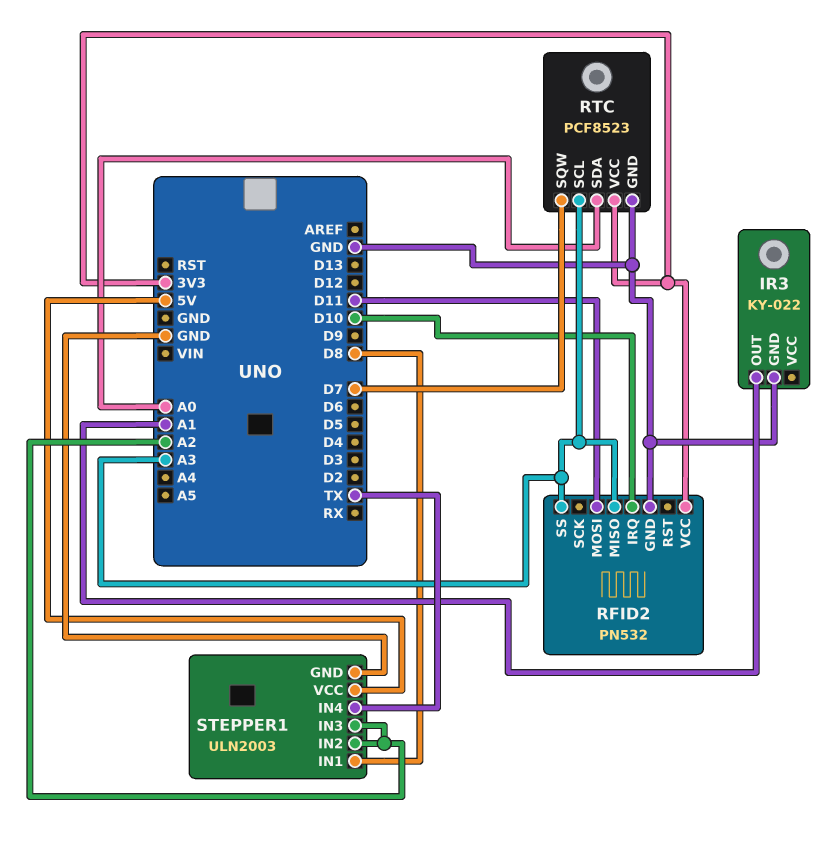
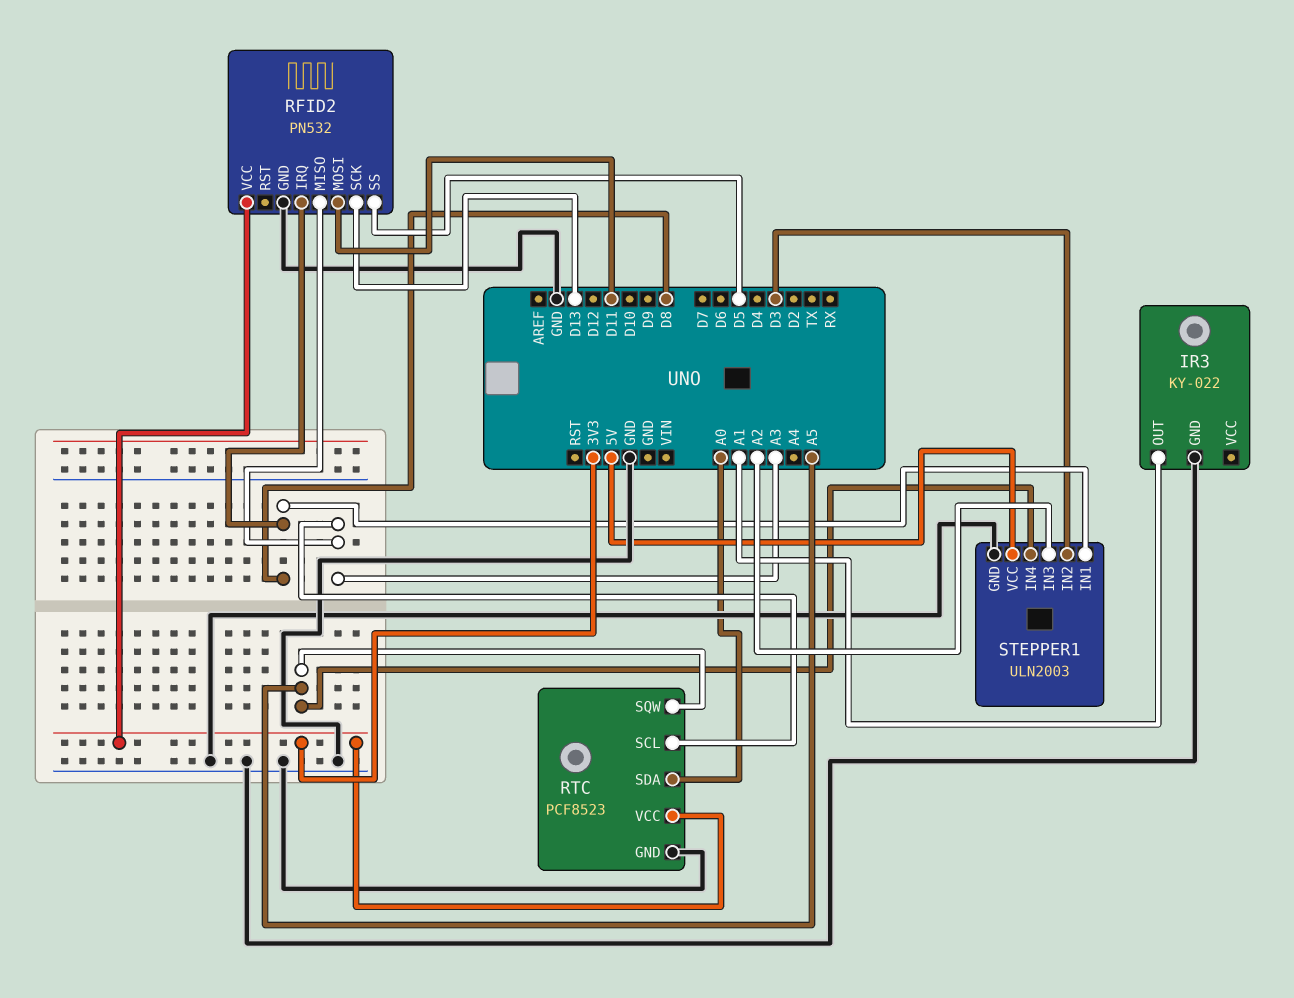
RFID2 pin IRQ: D10 -> D8
RFID2 pin SCK: none -> D13
RFID2 pin SS: A3 -> D5
RTC pin SQW: D7 -> A5
STEPPER1 pin IN2: A2 -> D3
STEPPER1 pin IN4: TX -> A5

